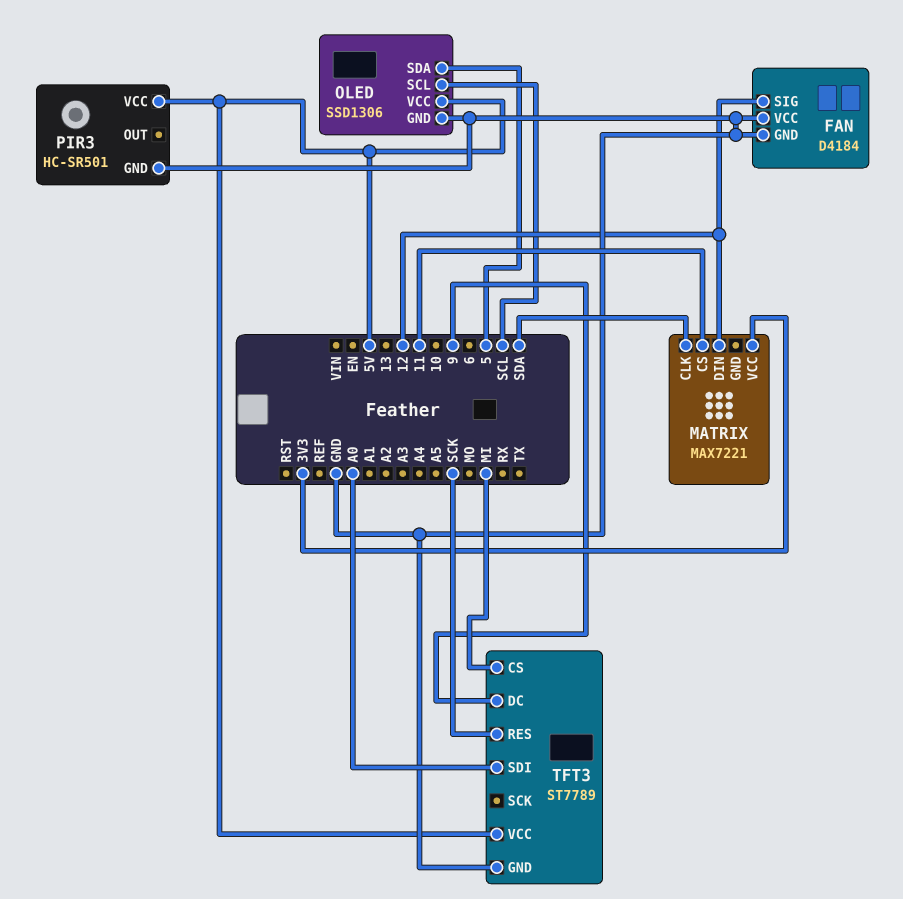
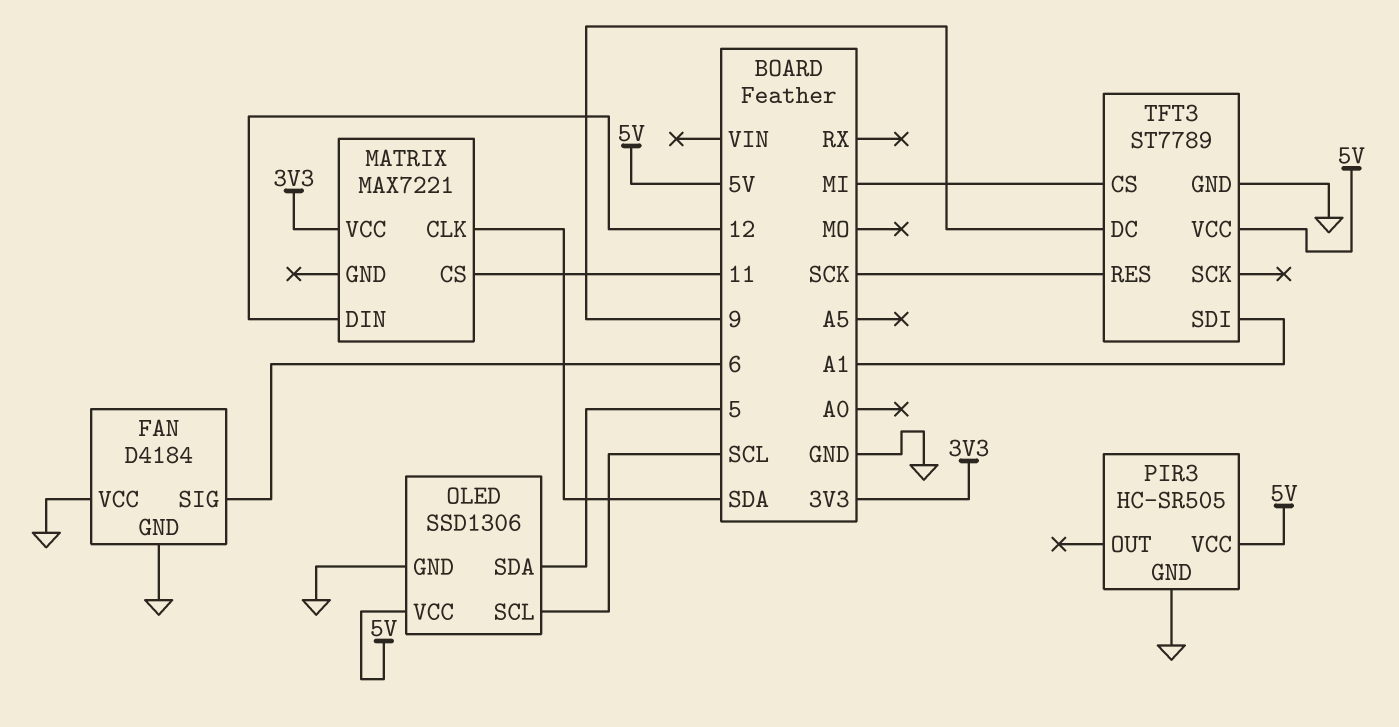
FAN pin SIG: 12 -> 6
PIR3: HC-SR501 -> HC-SR505
TFT3 pin SDI: A0 -> A1

